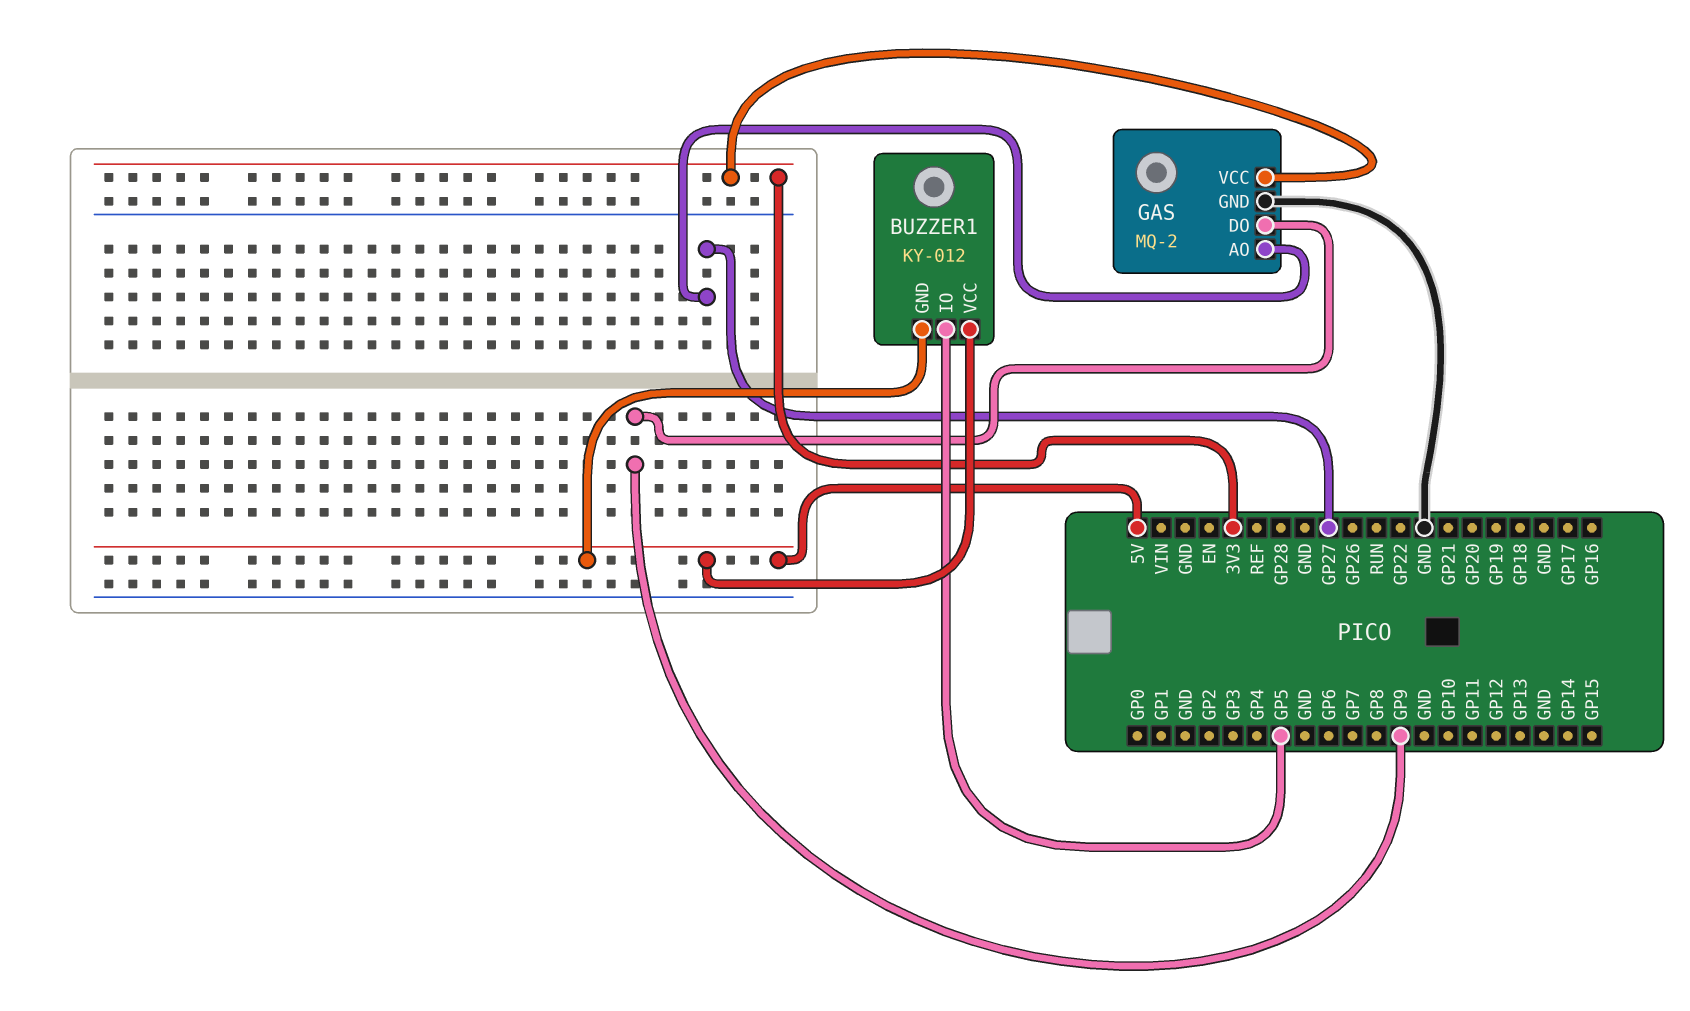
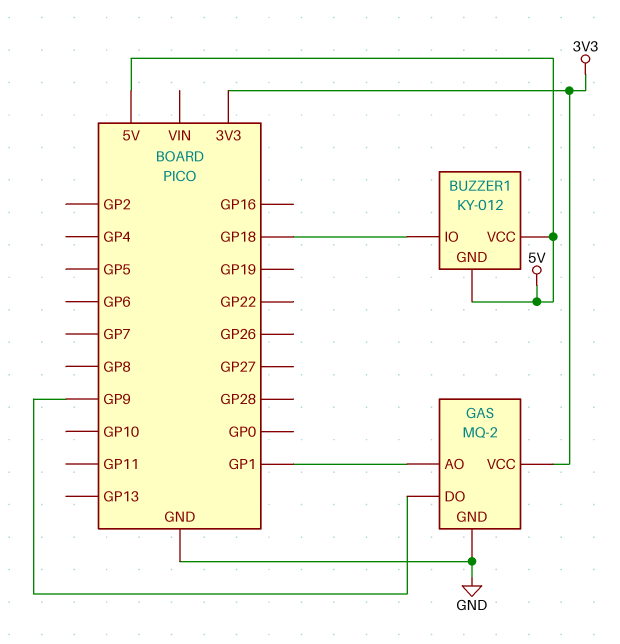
BUZZER1 pin IO: GP5 -> GP18
GAS pin AO: GP27 -> GP1

